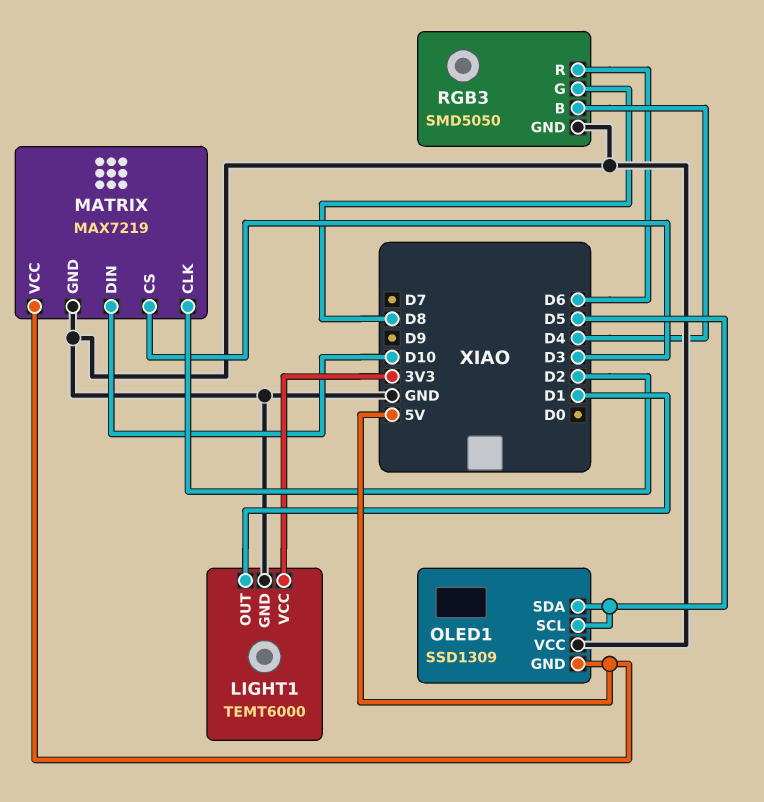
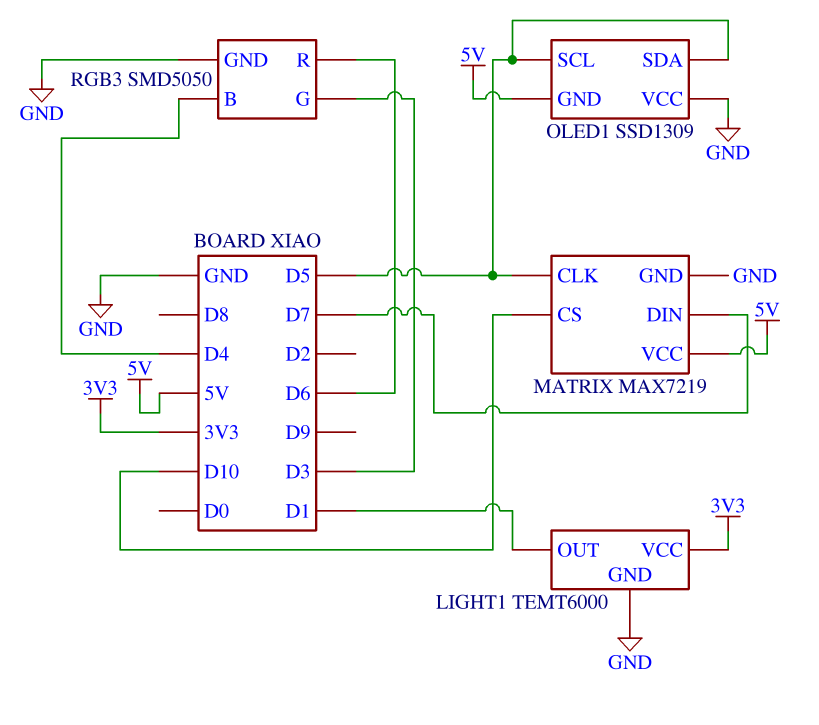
MATRIX pin CLK: D2 -> D5
MATRIX pin CS: D3 -> D10
MATRIX pin DIN: D10 -> D7
RGB3 pin G: D8 -> D3

